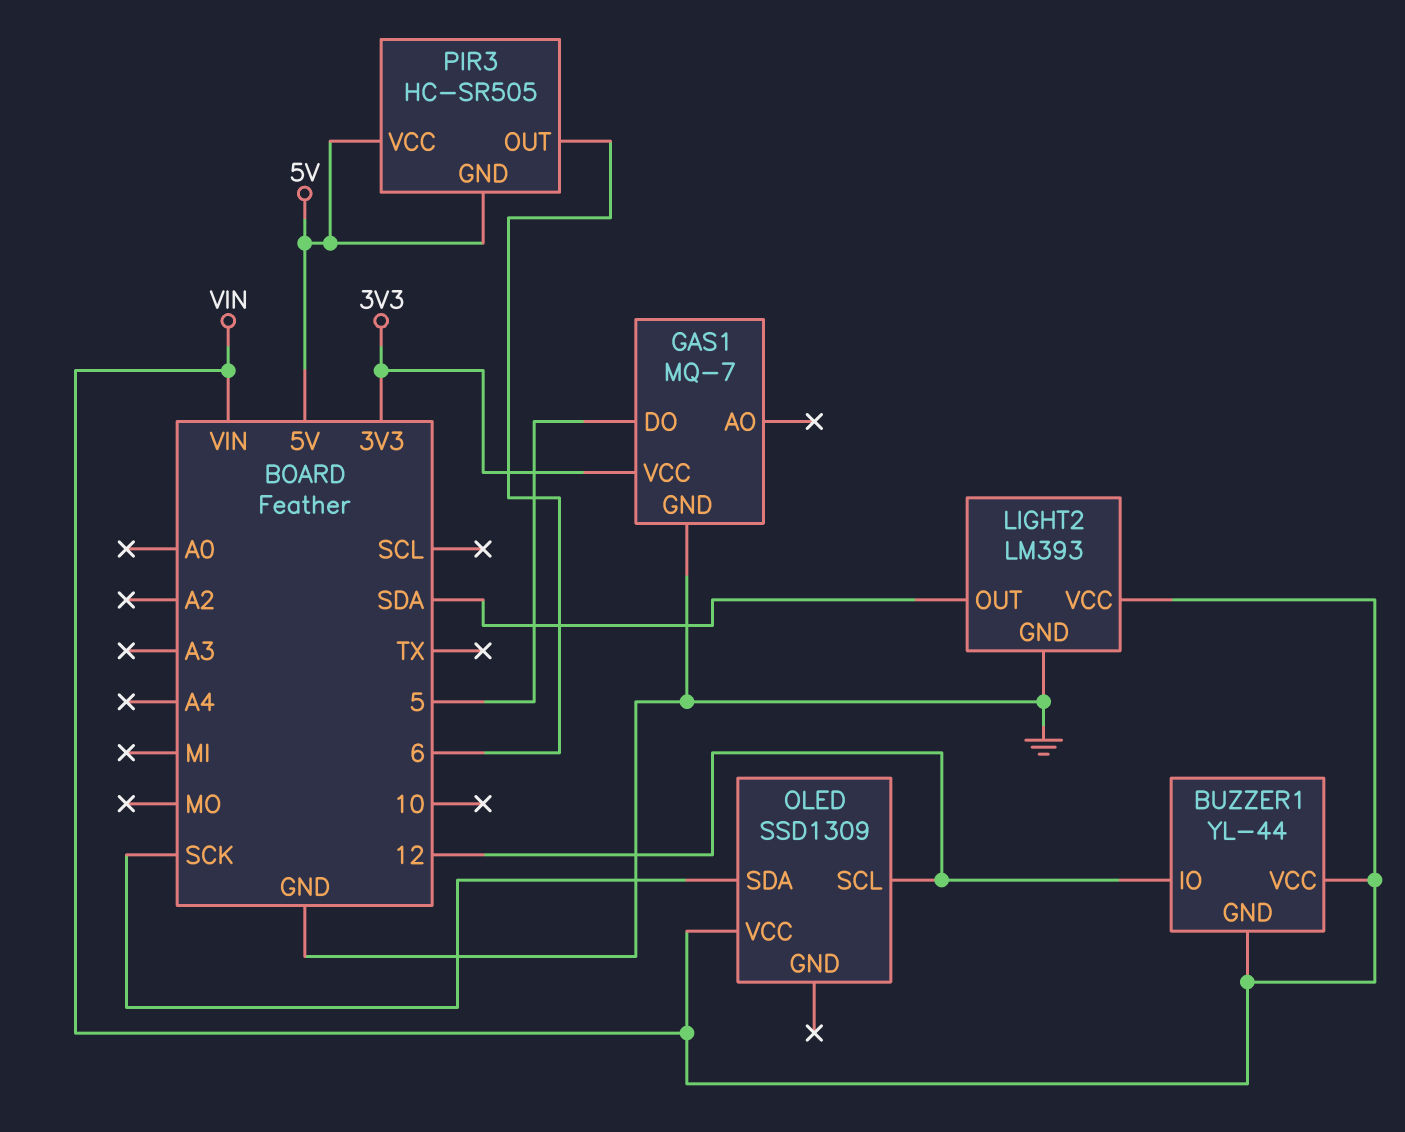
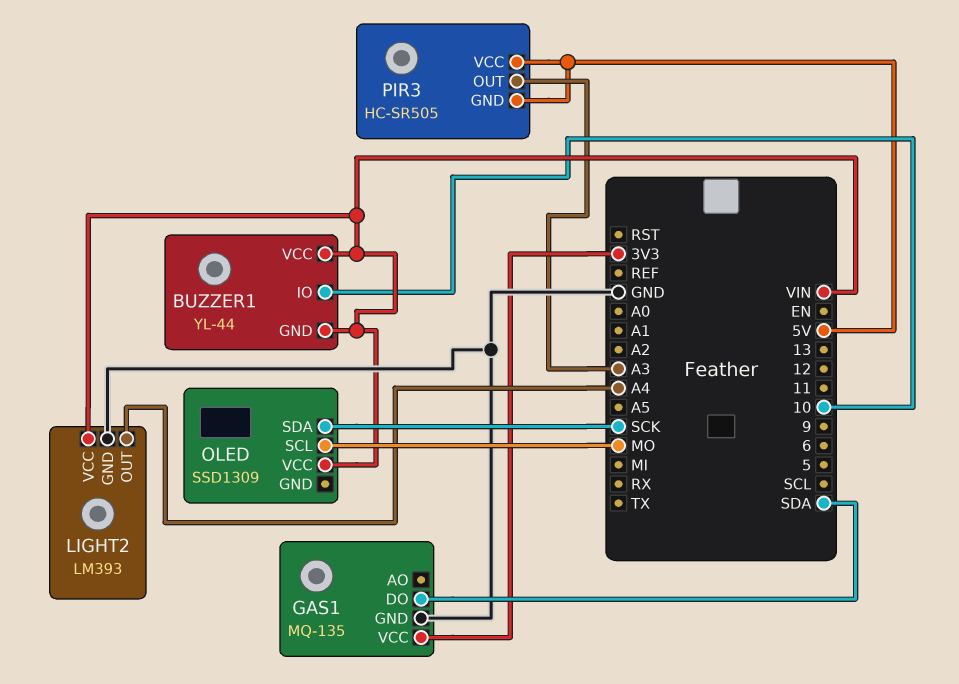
BUZZER1 pin IO: 12 -> 10
GAS1: MQ-7 -> MQ-135
GAS1 pin DO: 5 -> SDA
LIGHT2 pin OUT: SDA -> A4
OLED pin SCL: 12 -> MO
PIR3 pin OUT: 6 -> A3

